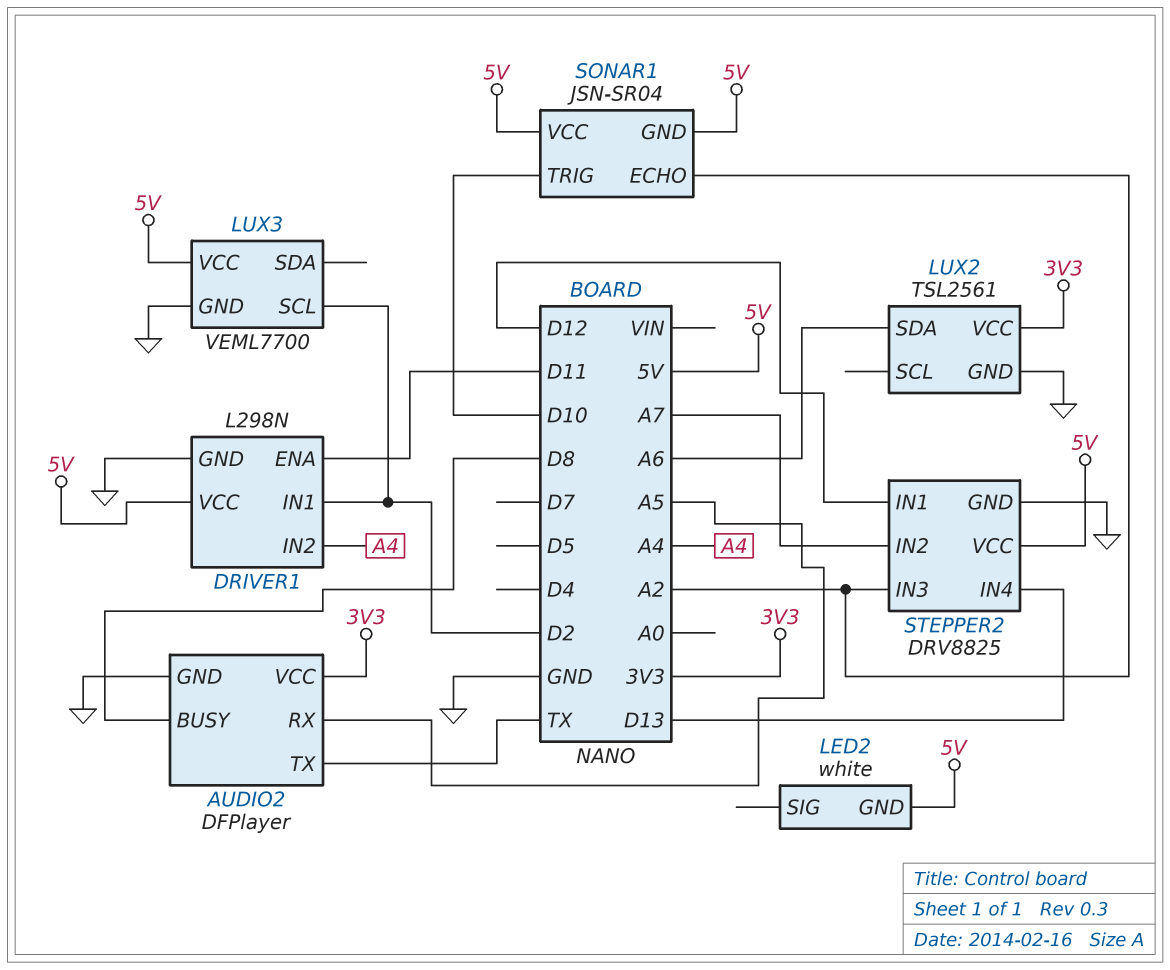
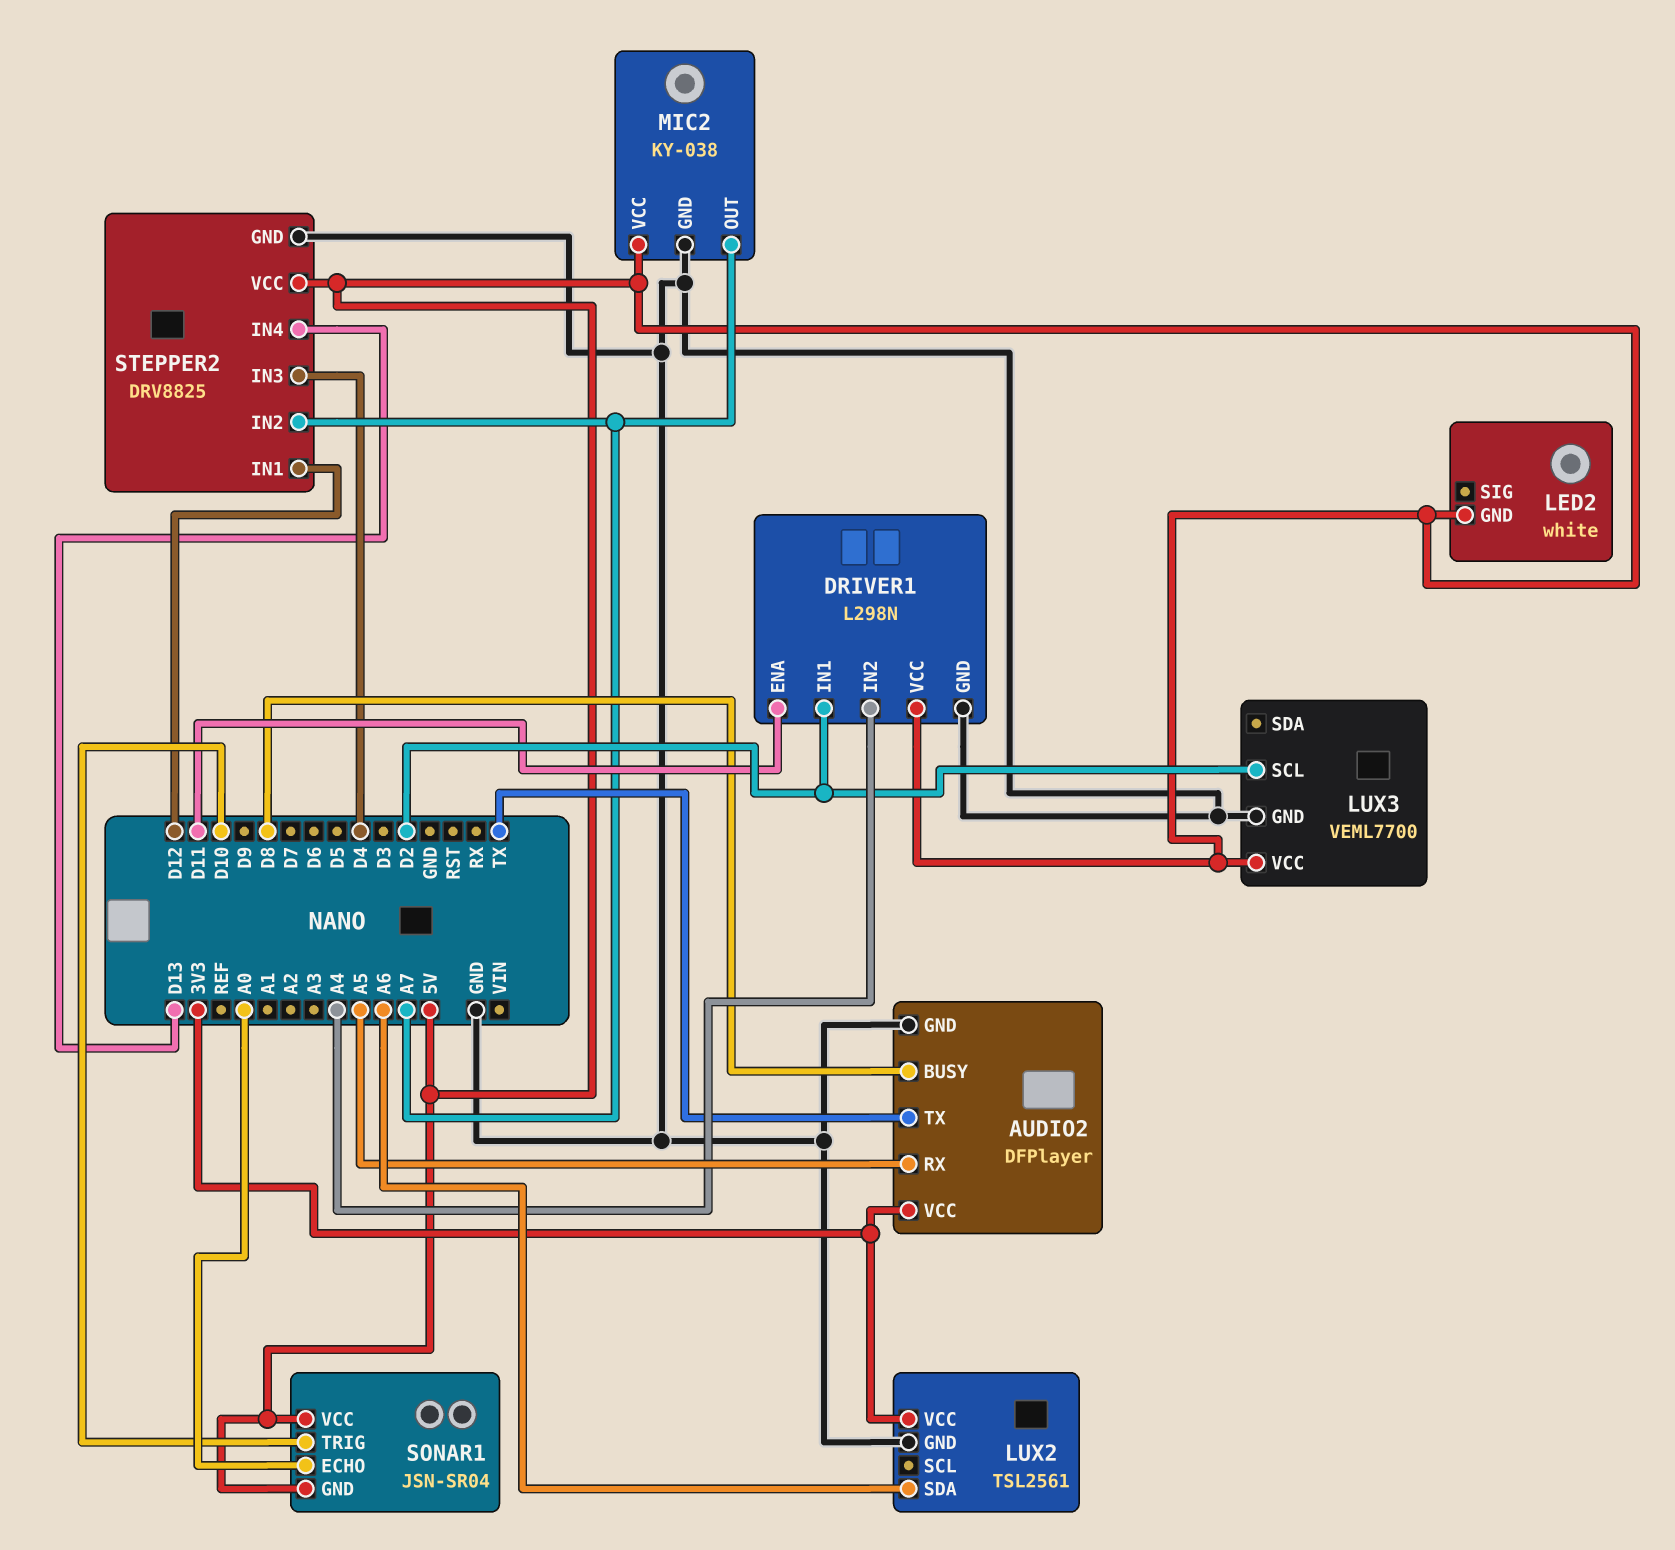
MIC2: none -> KY-038
MIC2 pin GND: none -> GND
MIC2 pin OUT: none -> A7
MIC2 pin VCC: none -> 5V
SONAR1 pin ECHO: A2 -> A0
STEPPER2 pin IN3: A2 -> D4

